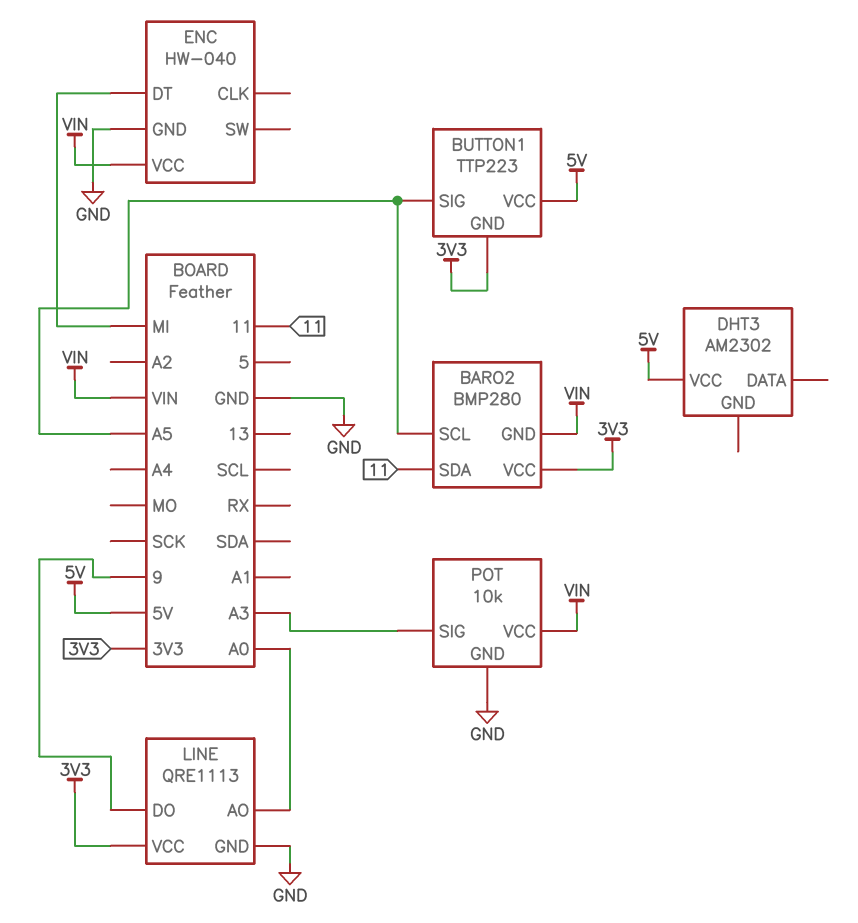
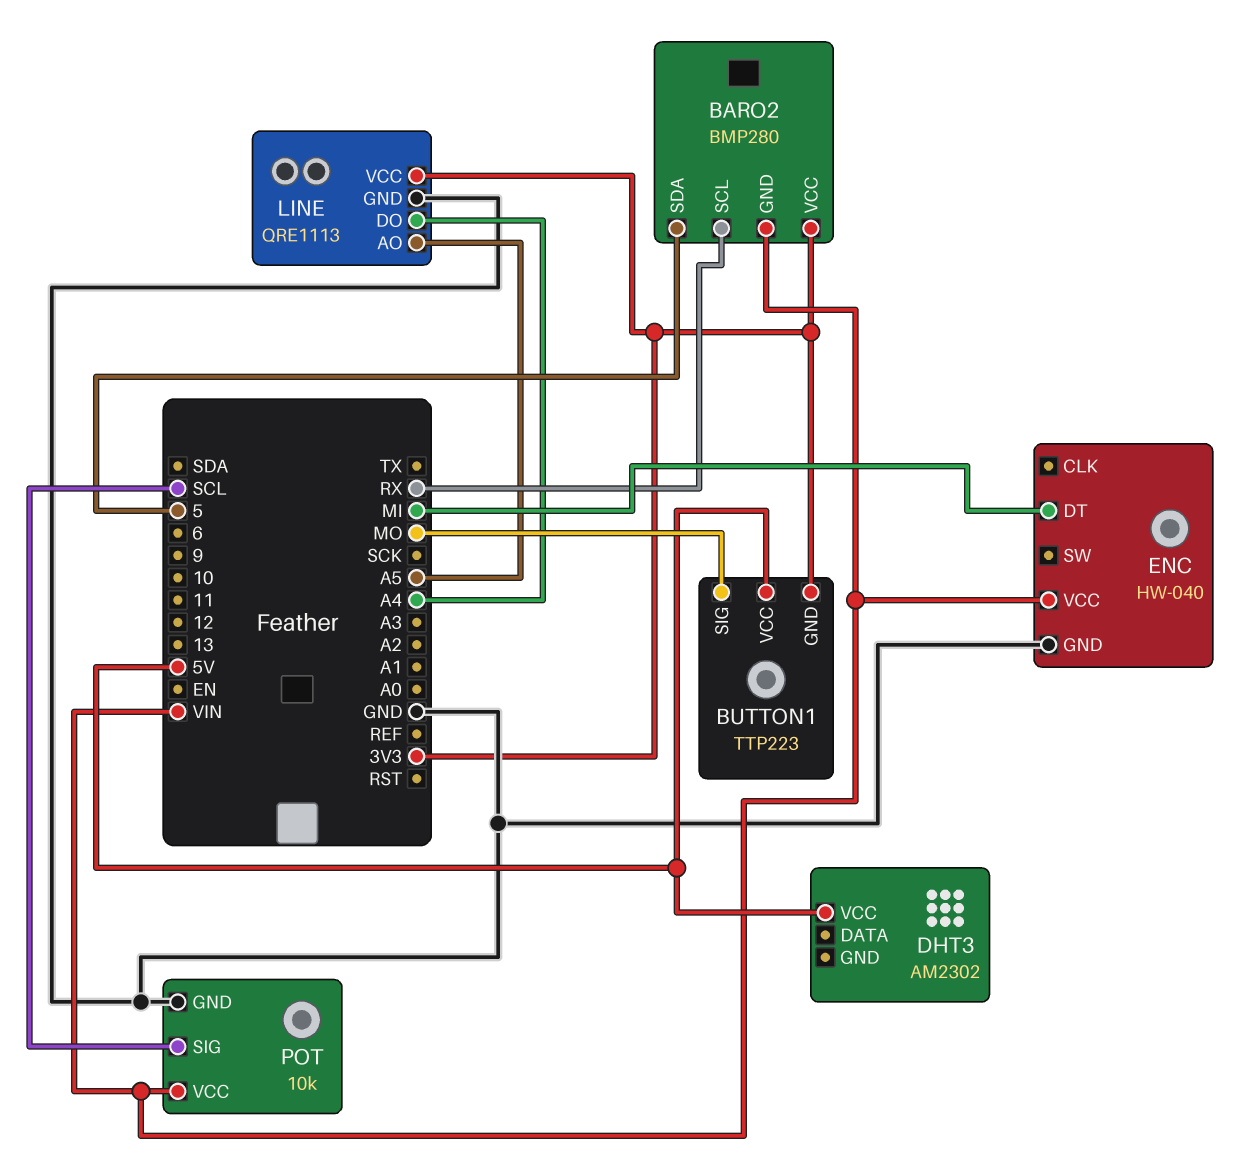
BARO2 pin SCL: A5 -> RX
BARO2 pin SDA: 11 -> 5
BUTTON1 pin SIG: A5 -> MO
LINE pin AO: A0 -> A5
LINE pin DO: 9 -> A4
POT pin SIG: A3 -> SCL

